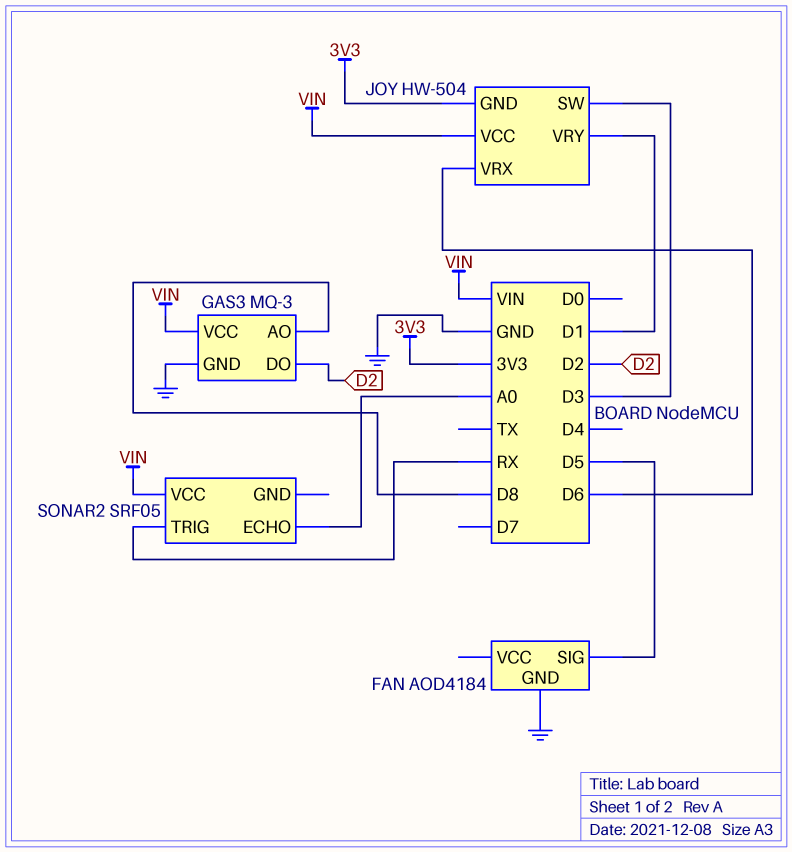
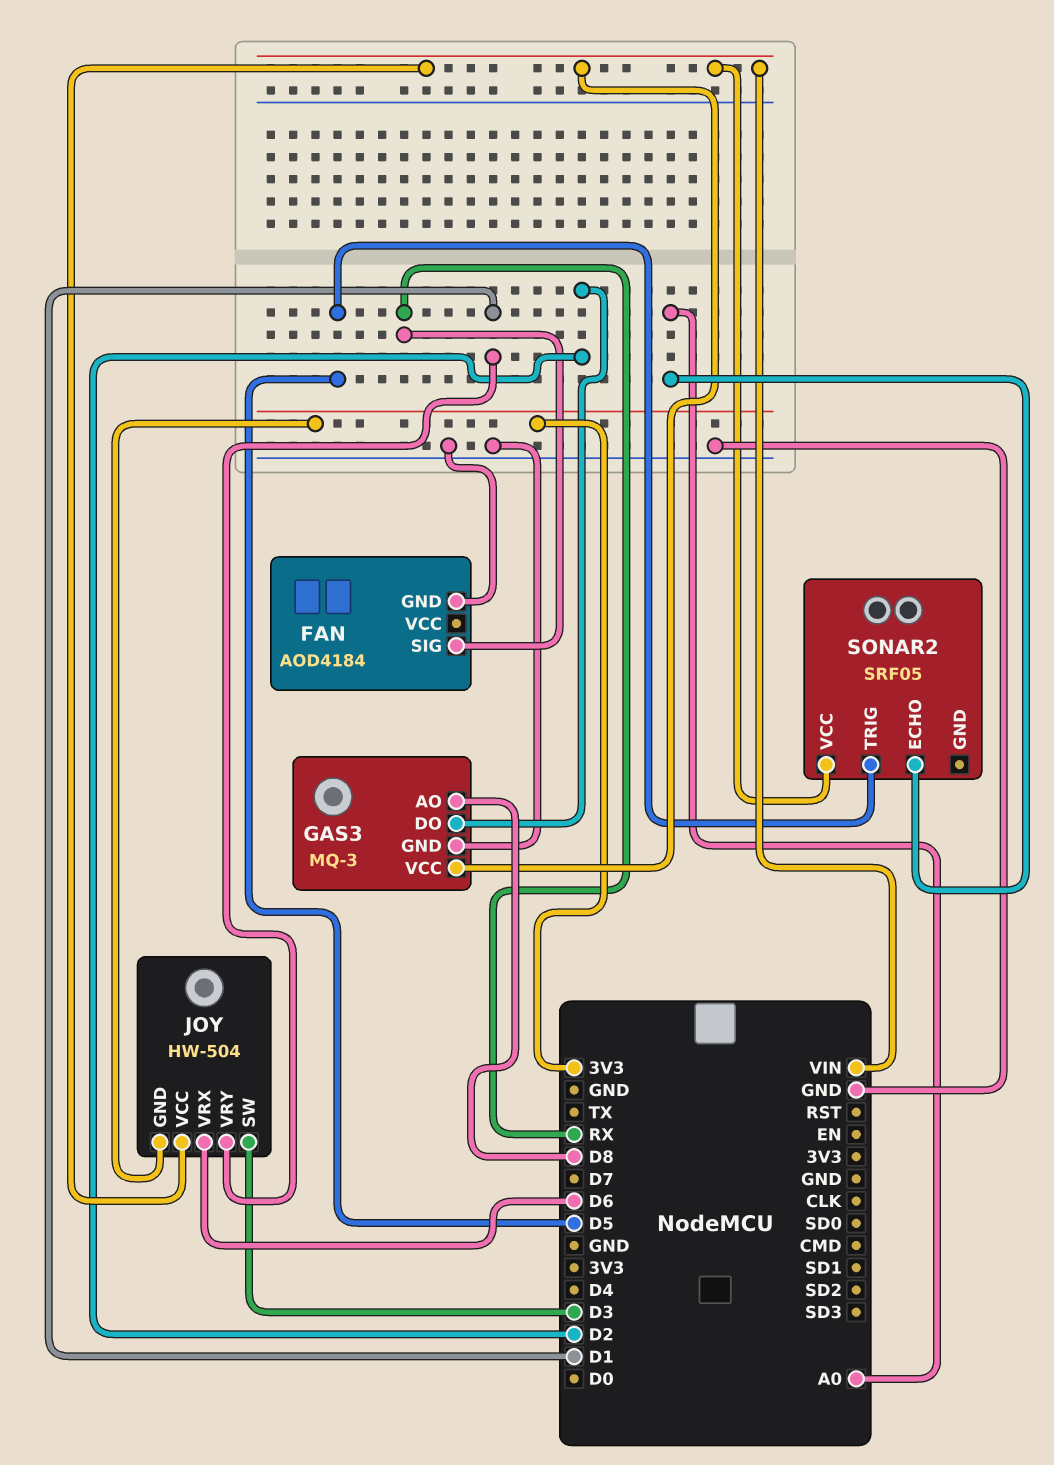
FAN pin SIG: D5 -> RX
SONAR2 pin TRIG: RX -> D5

